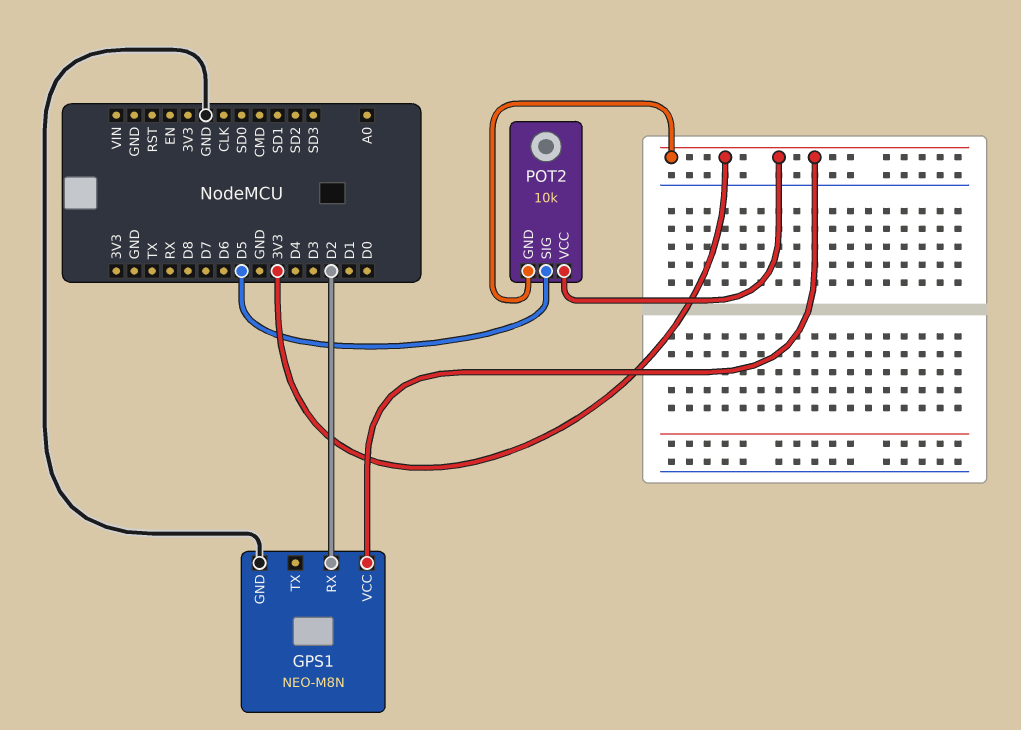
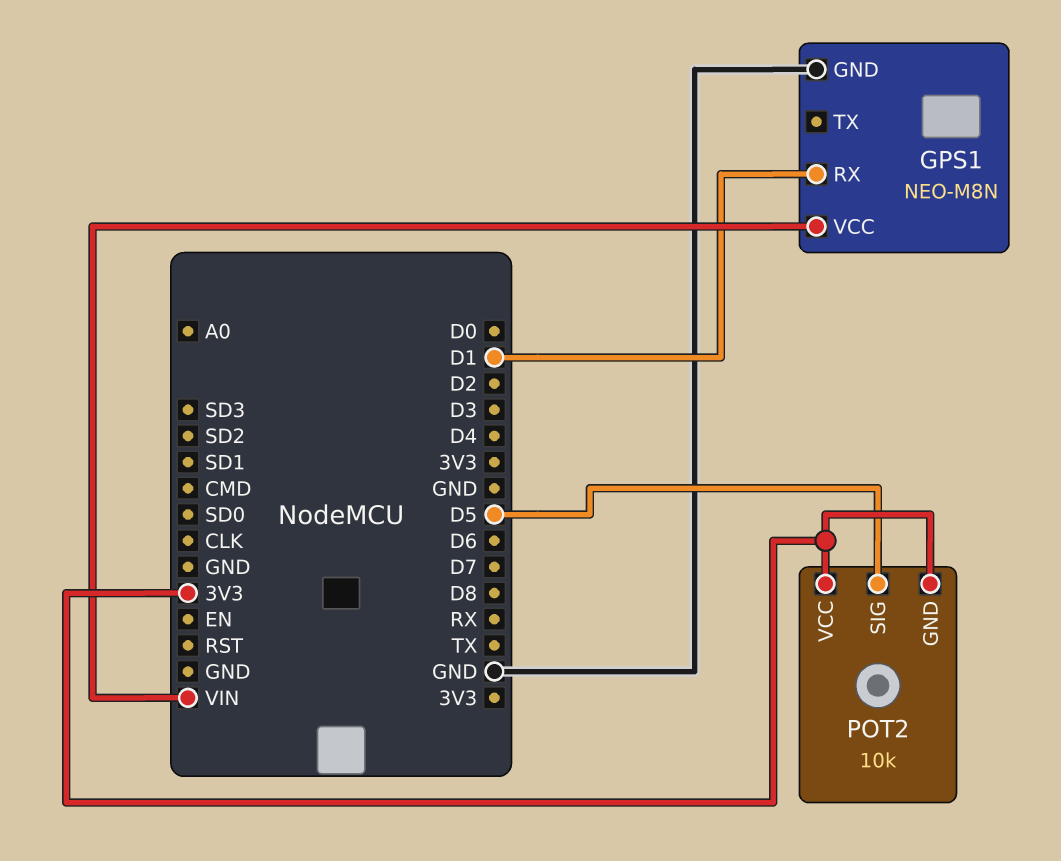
GPS1 pin RX: D2 -> D1
GPS1 pin VCC: 3V3 -> VIN

